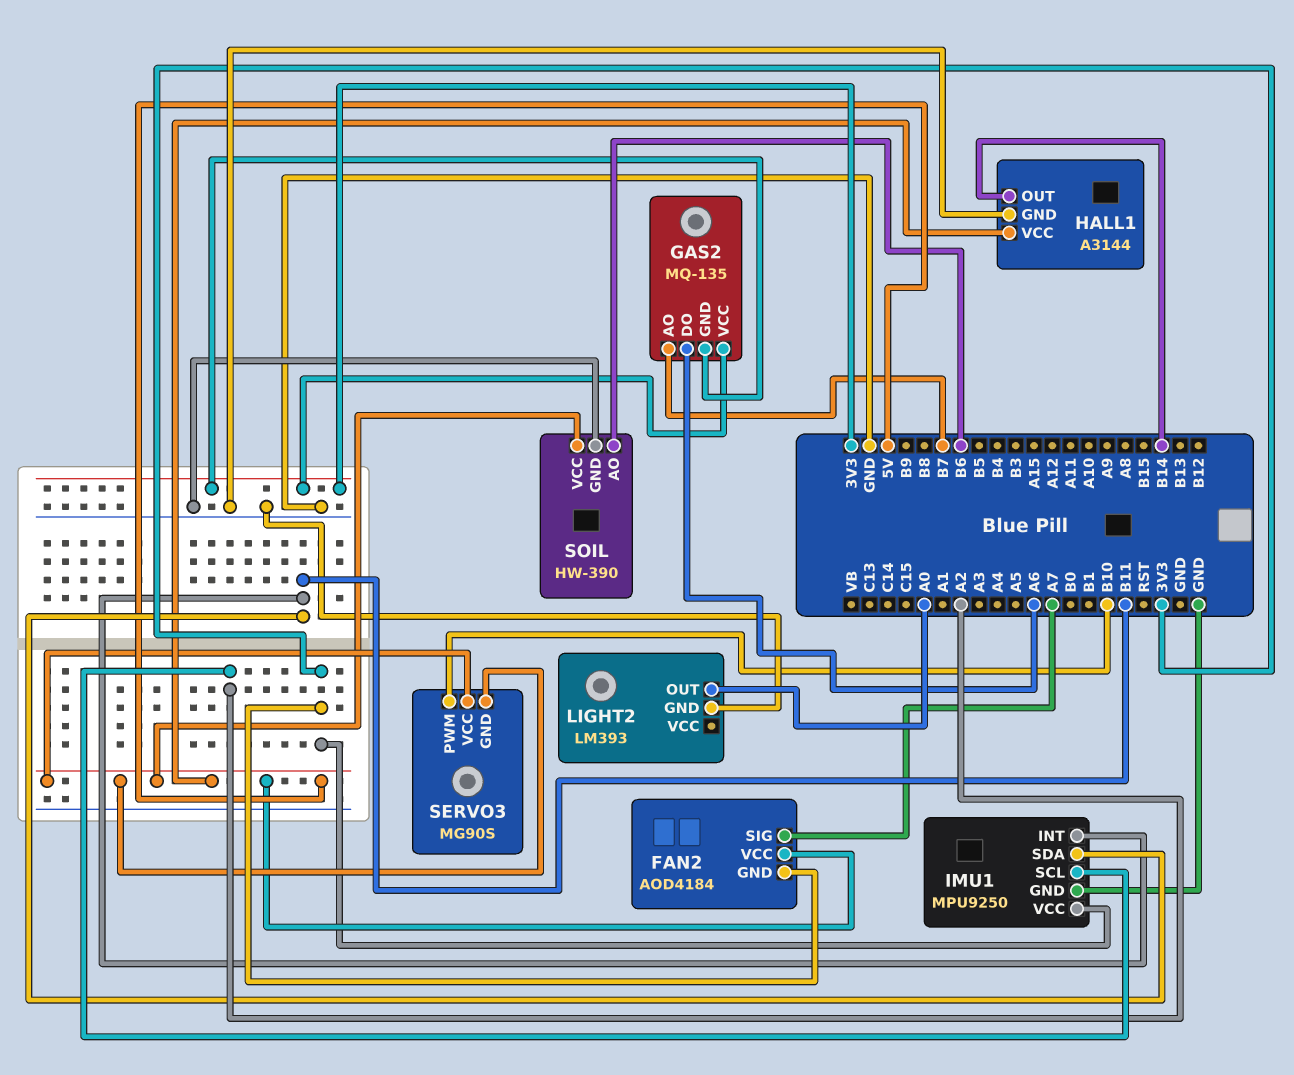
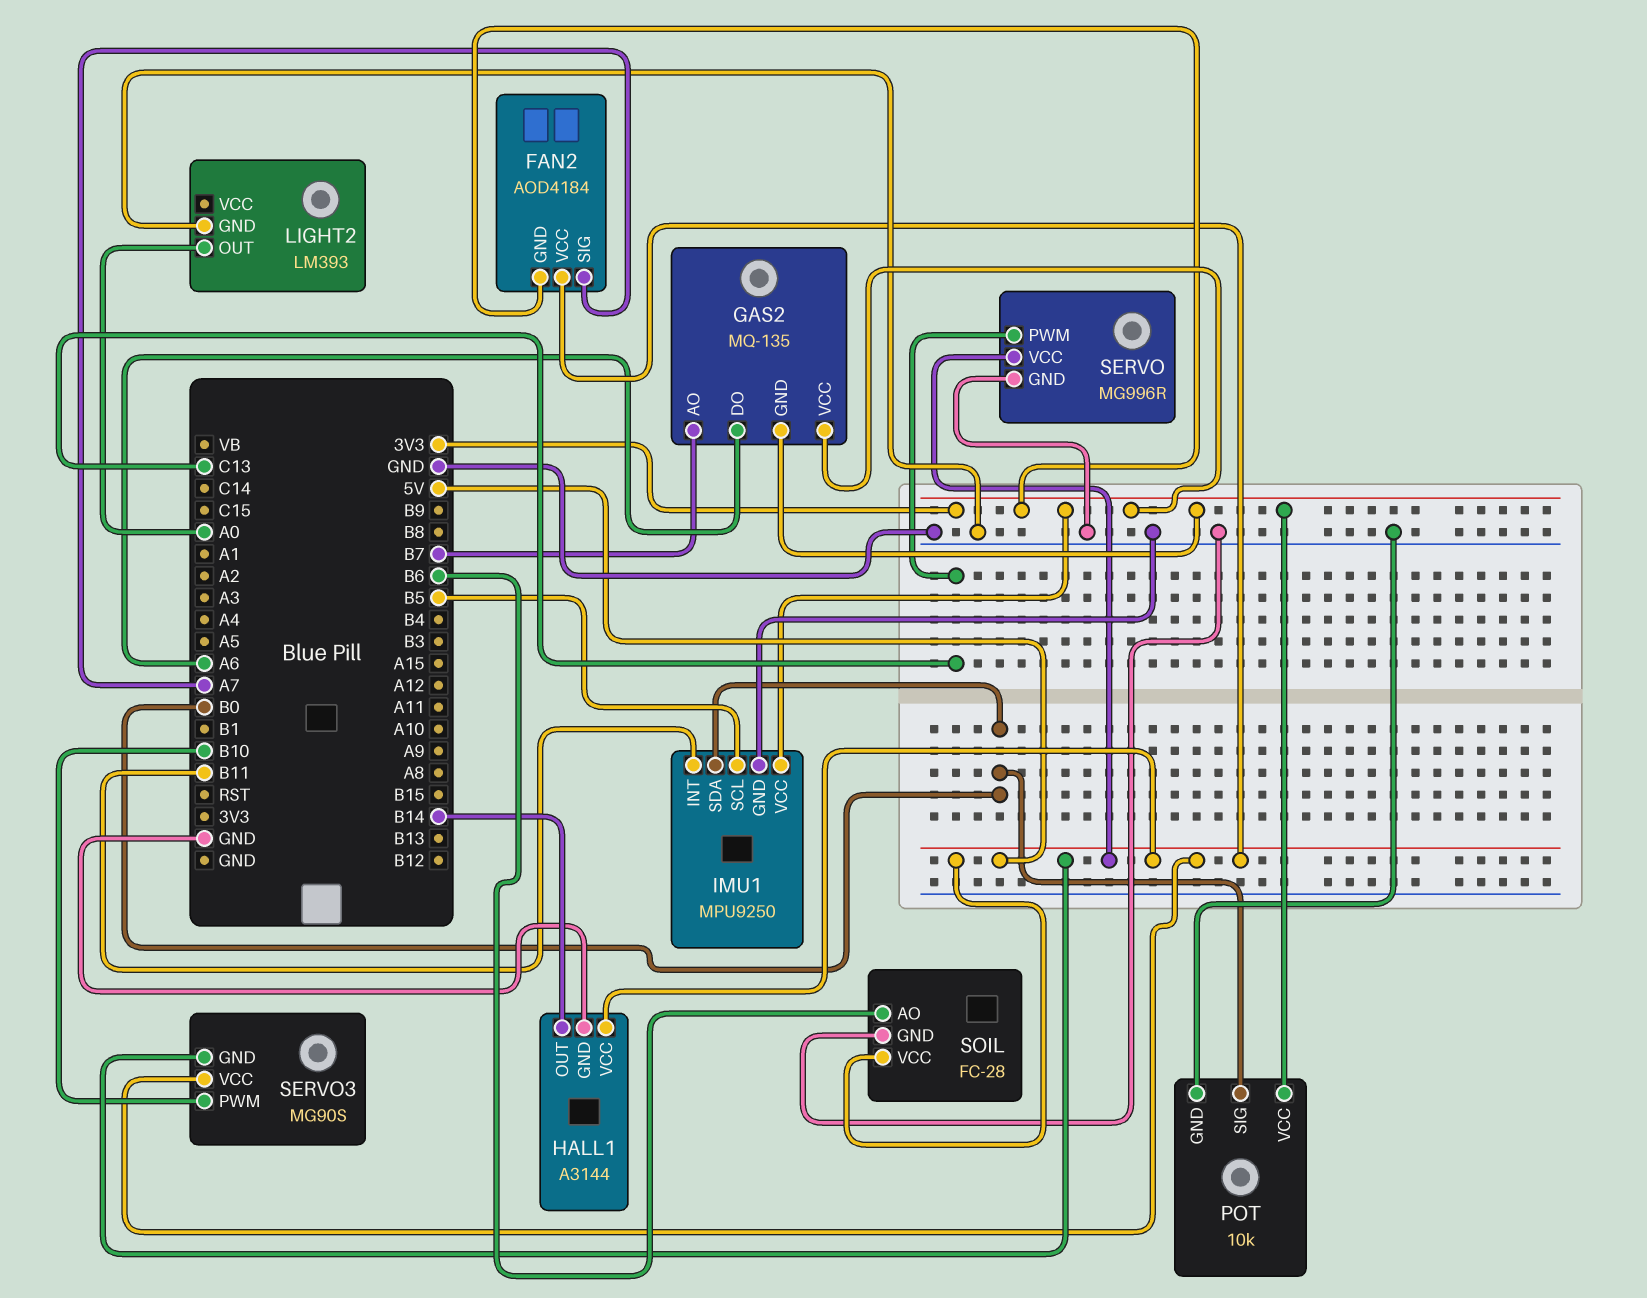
IMU1 pin SCL: A2 -> B5
IMU1 pin SDA: B11 -> B0
POT: none -> 10k
POT pin GND: none -> GND
POT pin SIG: none -> B0
POT pin VCC: none -> 3V3
SERVO: none -> MG996R
SERVO pin GND: none -> GND
SERVO pin PWM: none -> C13
SERVO pin VCC: none -> 5V
SOIL: HW-390 -> FC-28

